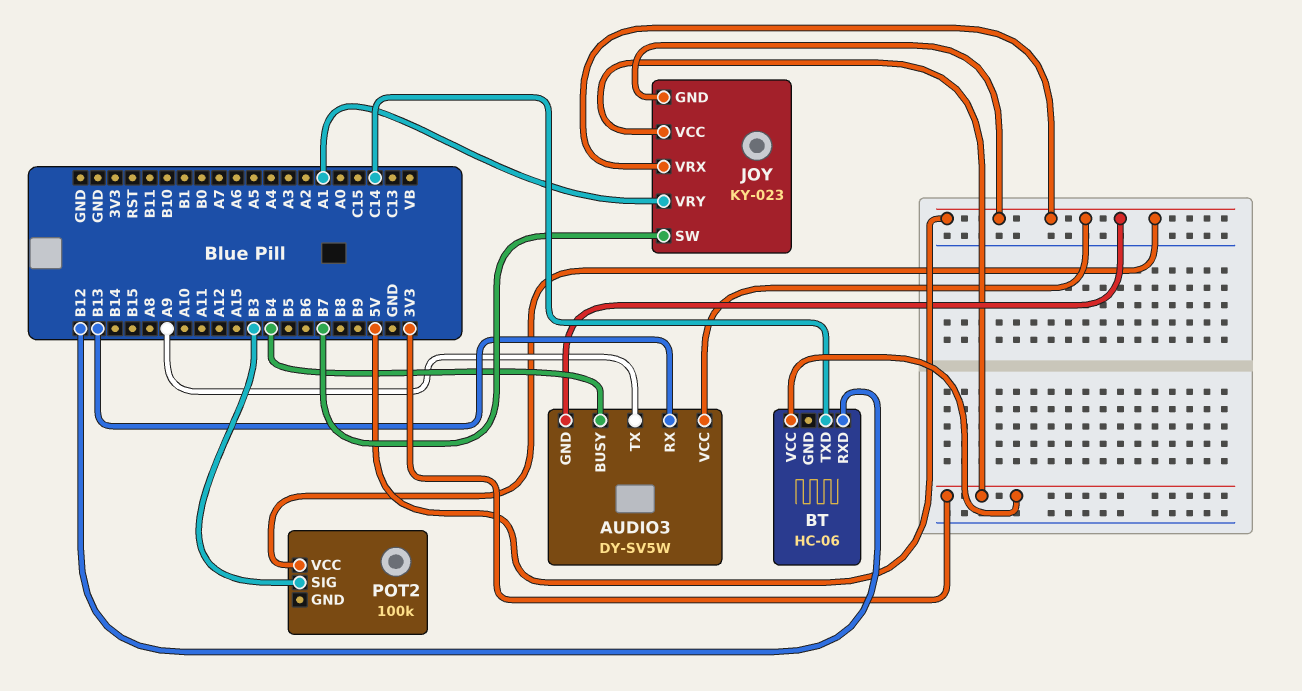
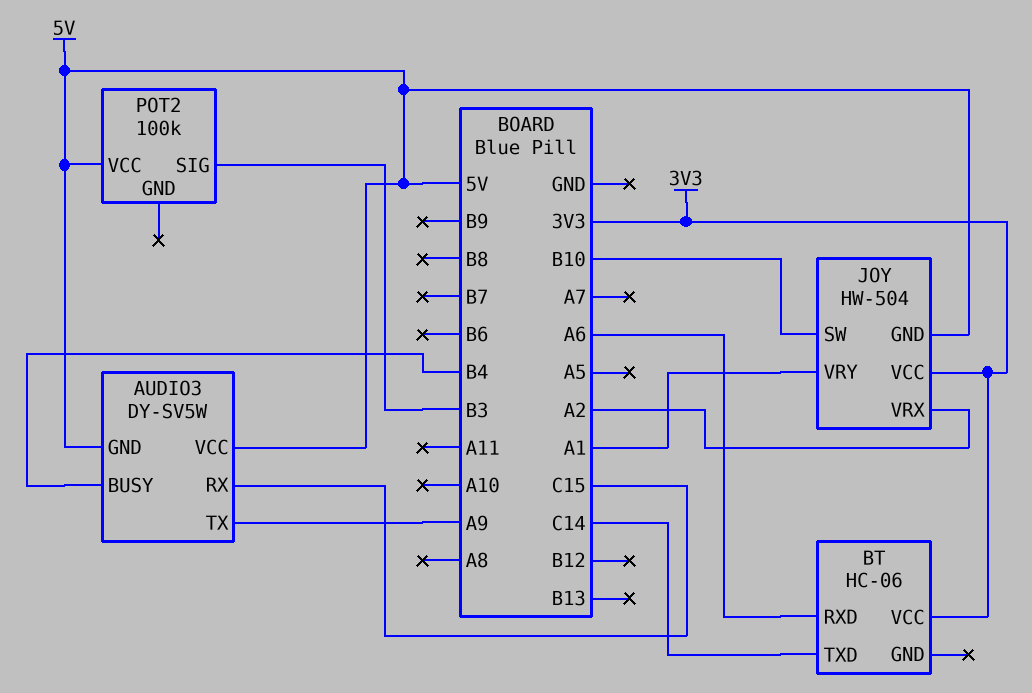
AUDIO3 pin RX: B13 -> C15
BT pin RXD: B12 -> A6
JOY: KY-023 -> HW-504
JOY pin SW: B7 -> B10
JOY pin VRX: 5V -> A2

